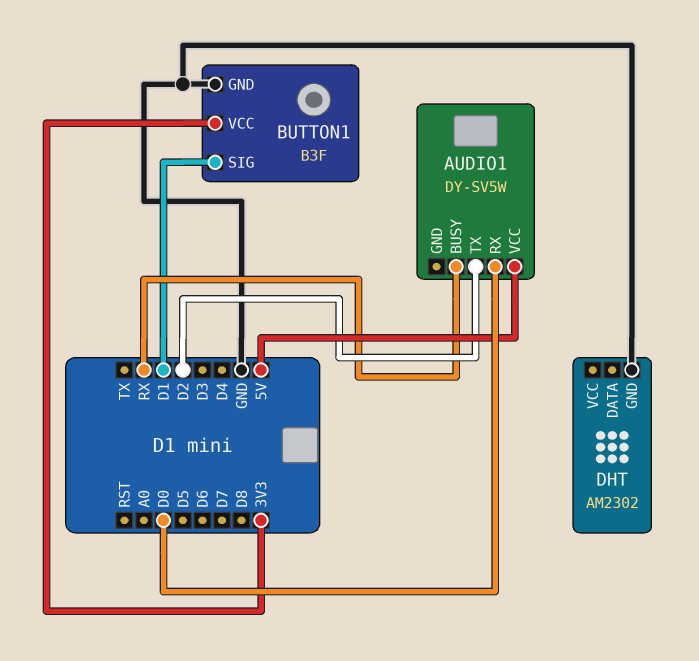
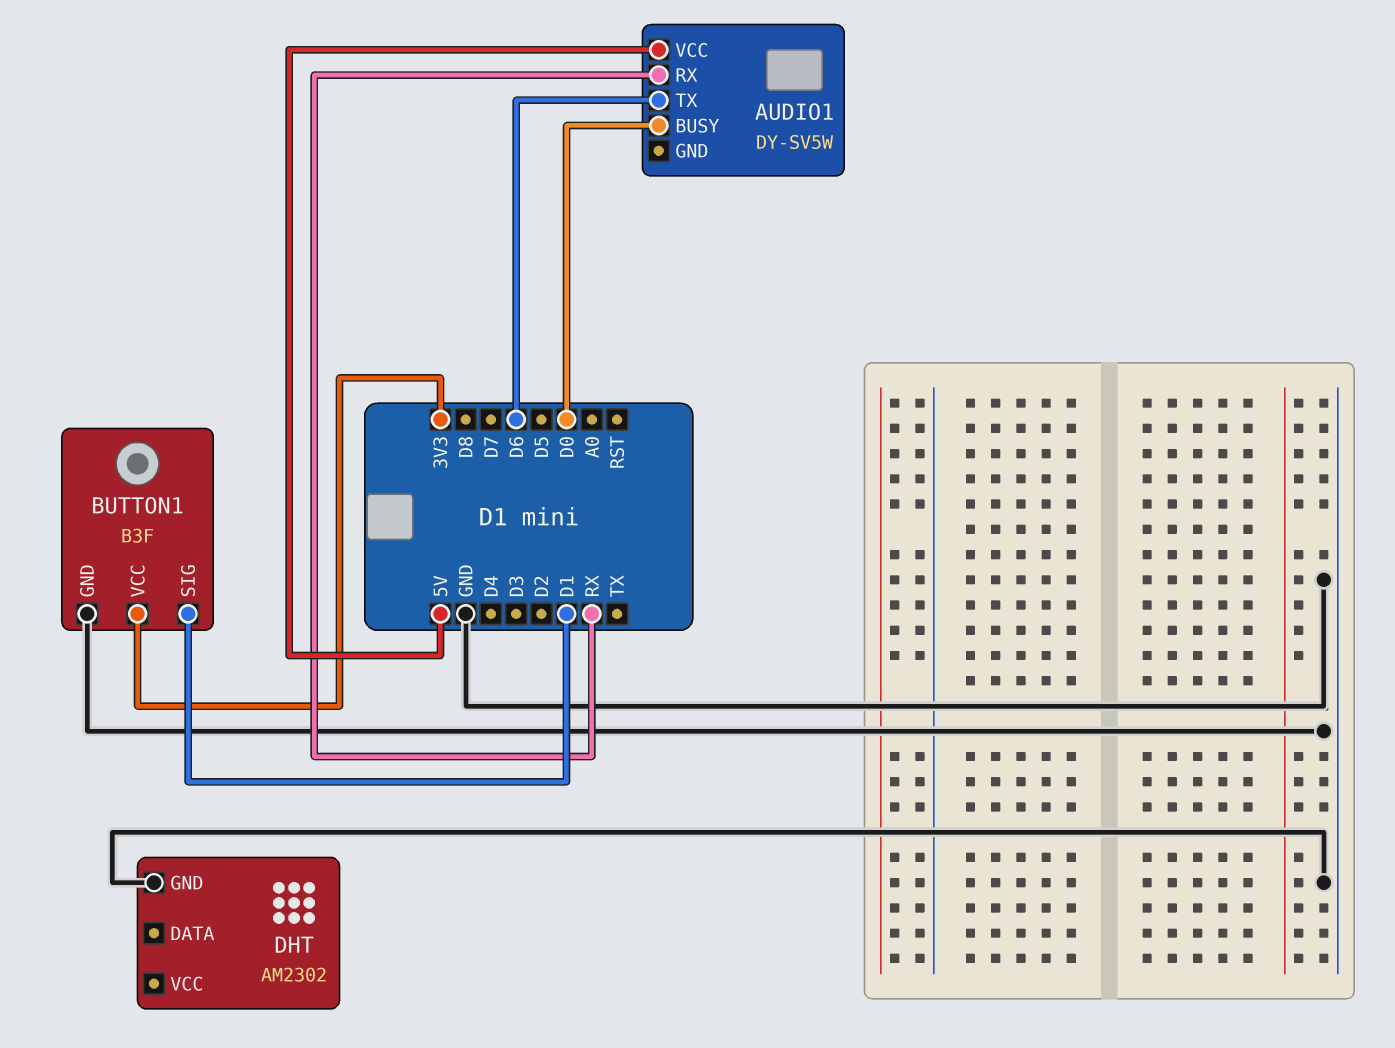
AUDIO1 pin BUSY: RX -> D0
AUDIO1 pin RX: D0 -> RX
AUDIO1 pin TX: D2 -> D6

